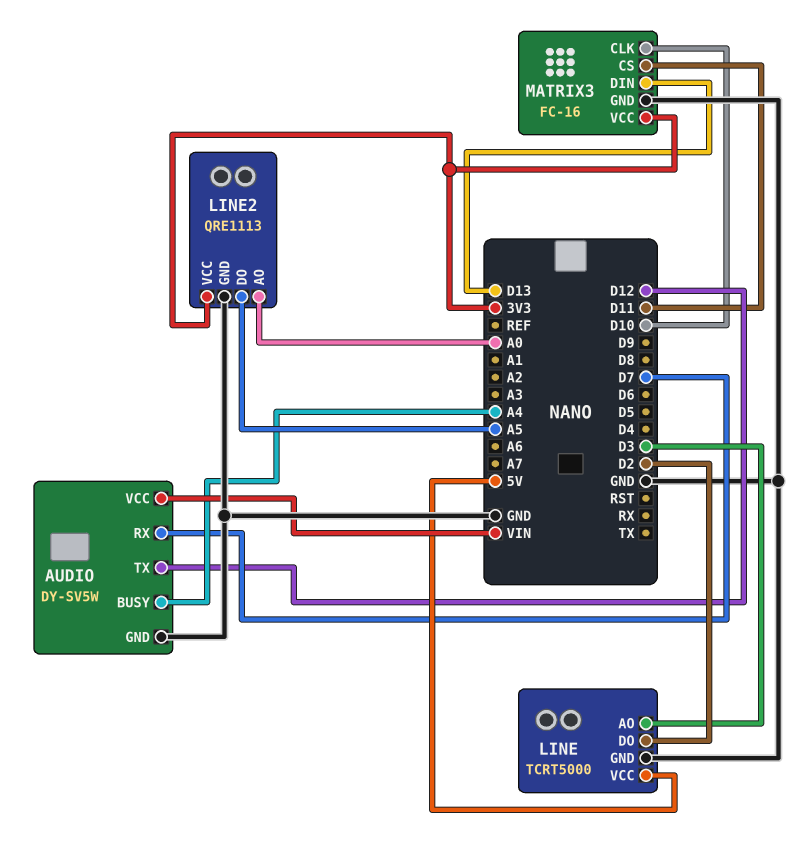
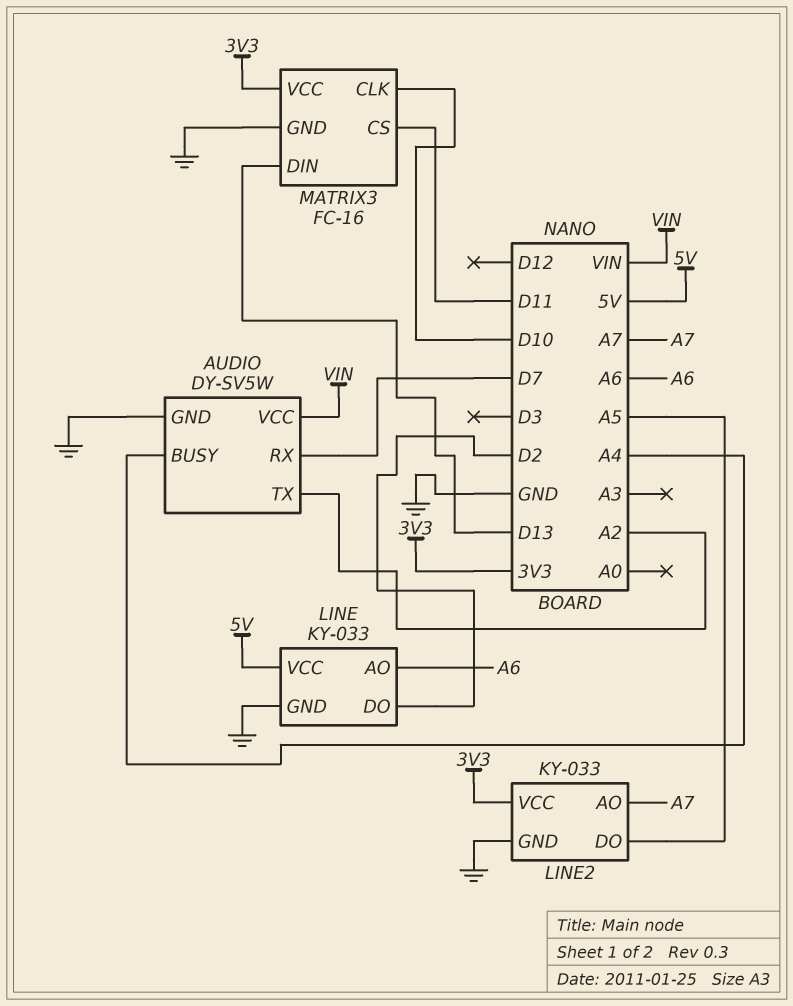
AUDIO pin TX: D12 -> A2
LINE: TCRT5000 -> KY-033
LINE pin AO: D3 -> A6
LINE2: QRE1113 -> KY-033
LINE2 pin AO: A0 -> A7

